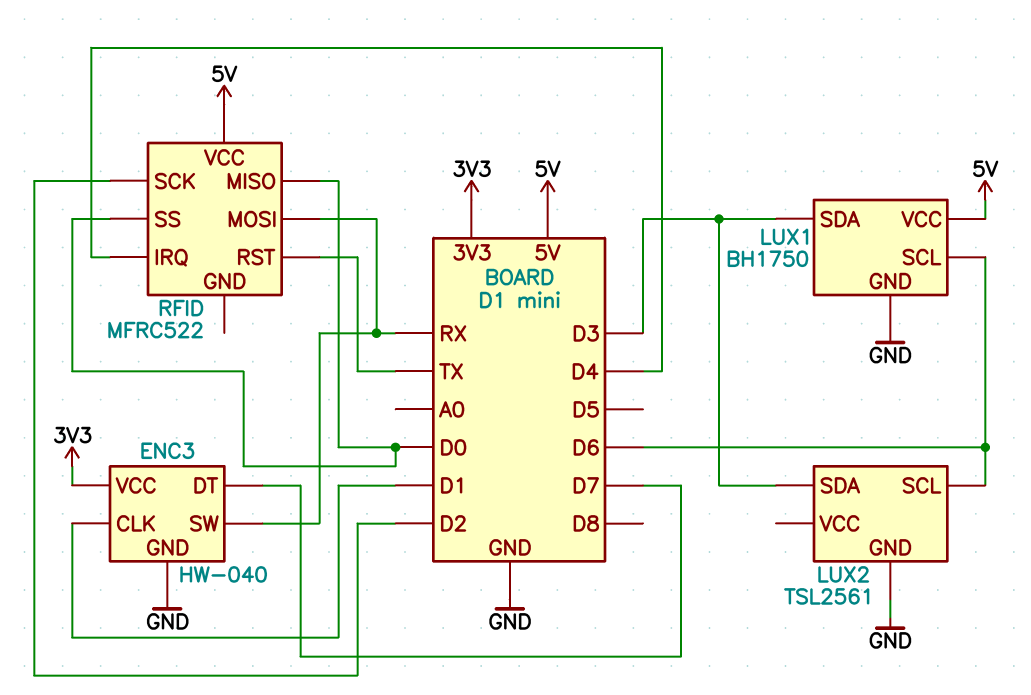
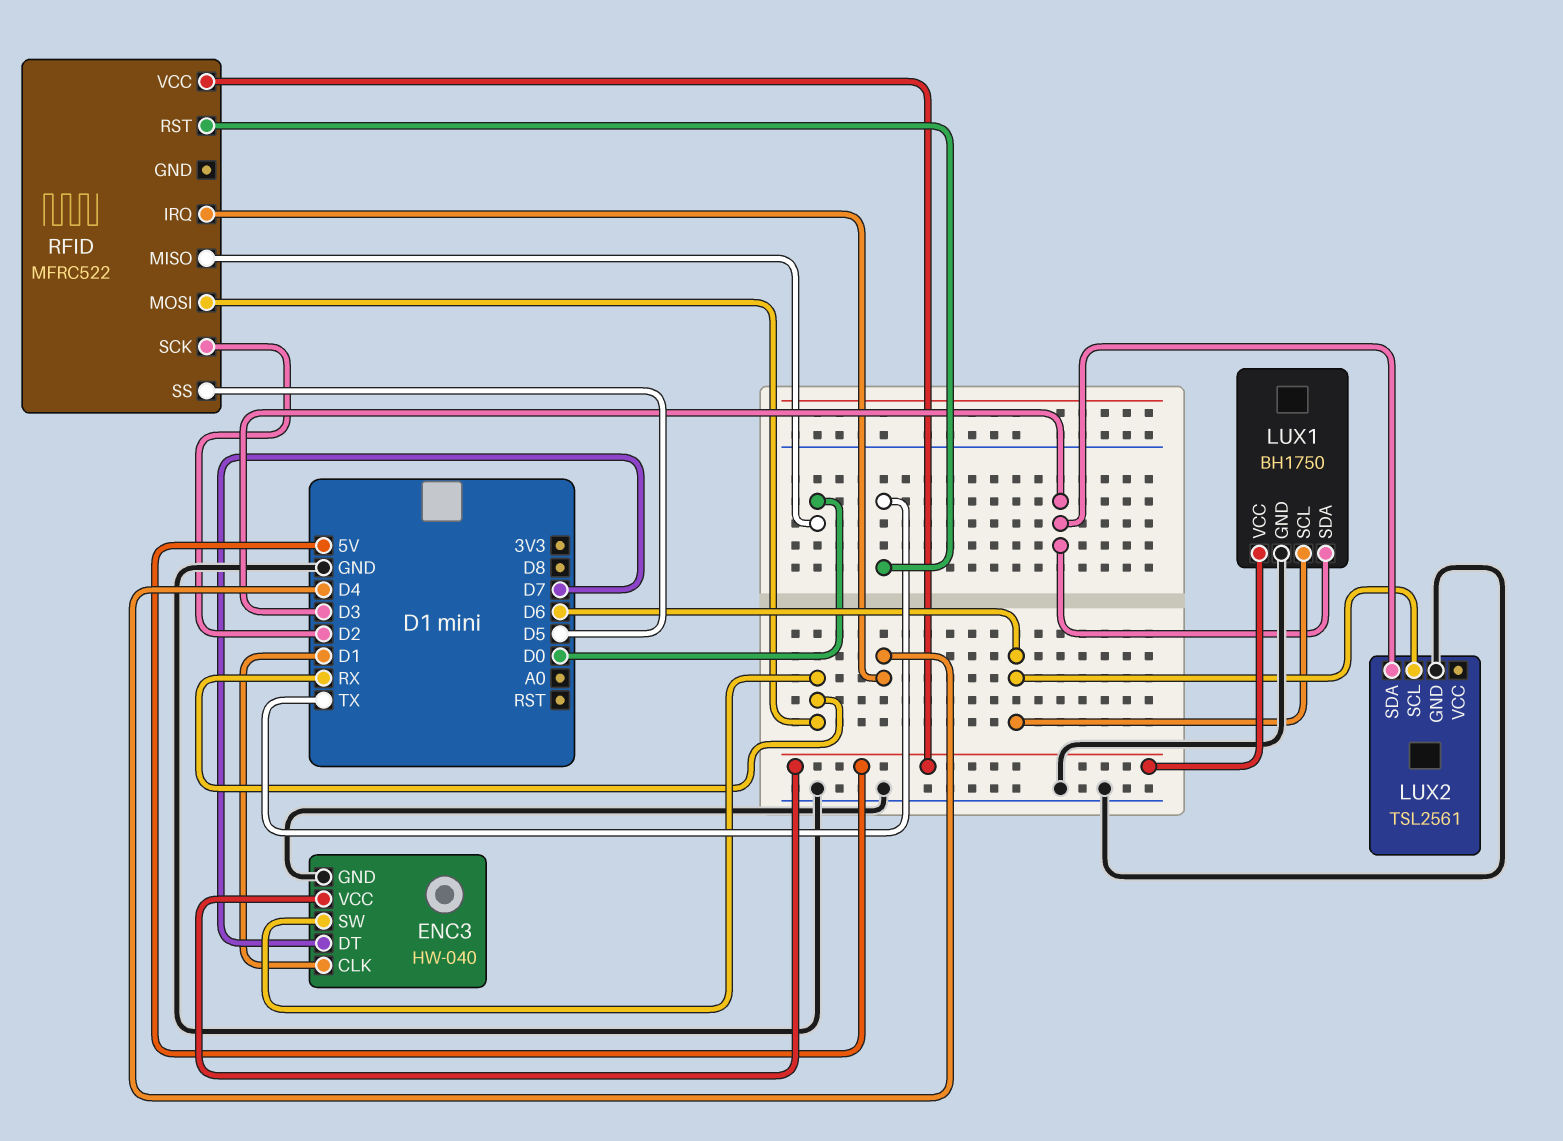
ENC3 pin VCC: 3V3 -> 5V
RFID pin SS: D0 -> D5

